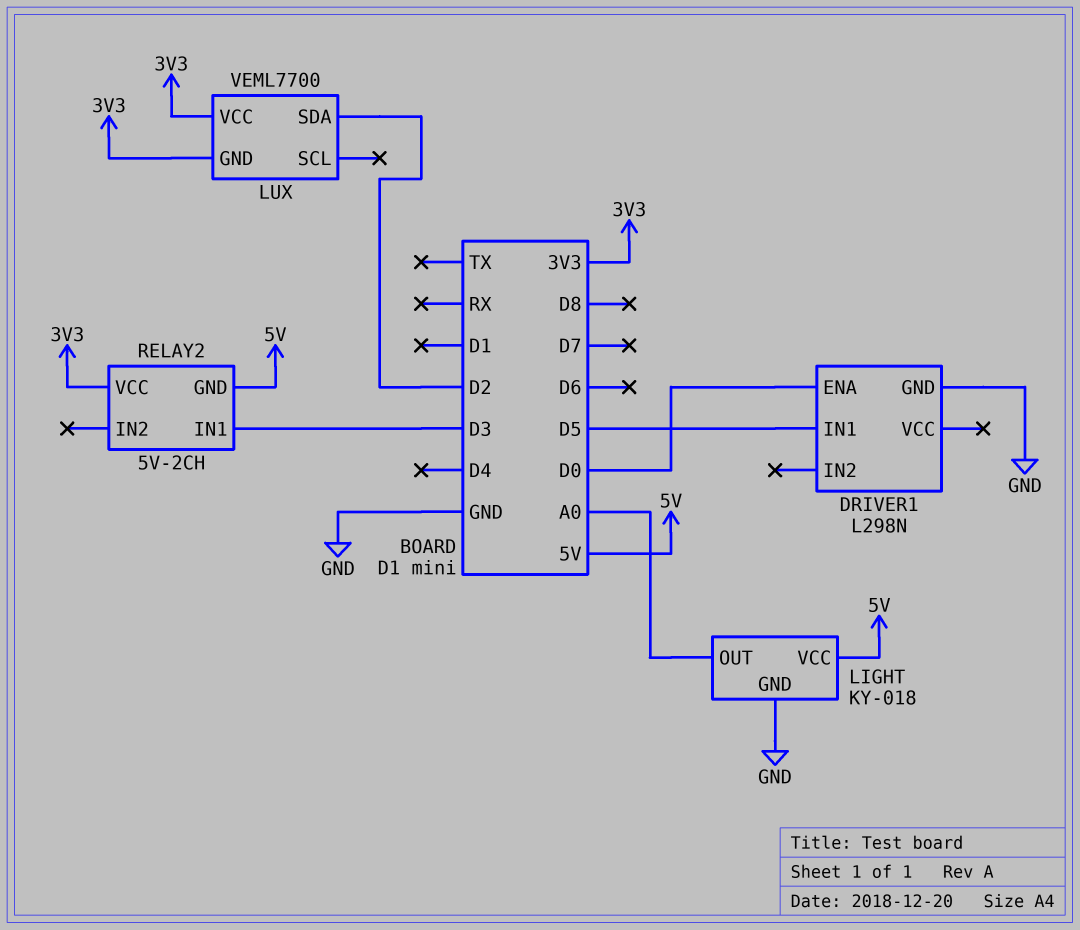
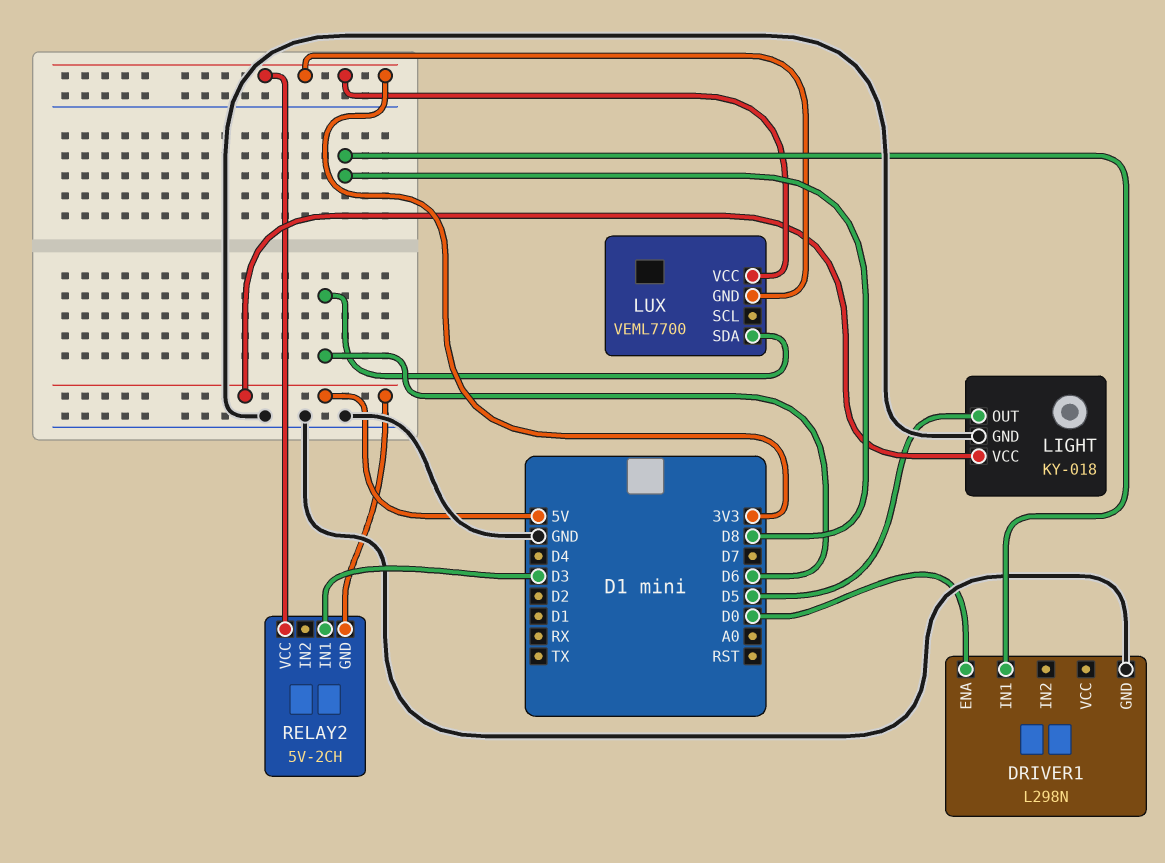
DRIVER1 pin IN1: D5 -> D8
LIGHT pin OUT: A0 -> D5
LUX pin SDA: D2 -> D6

